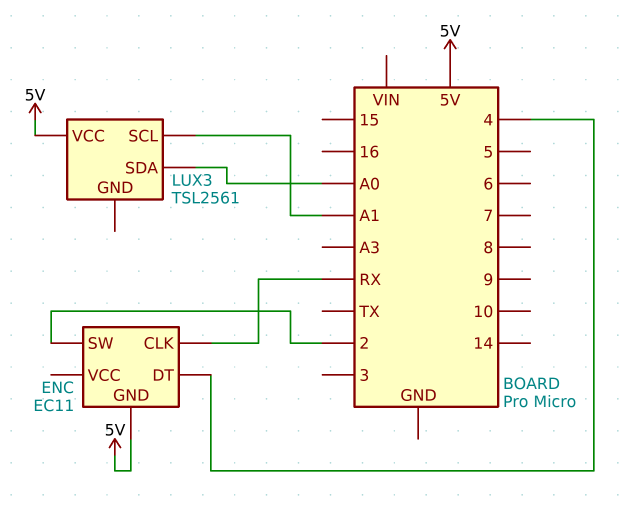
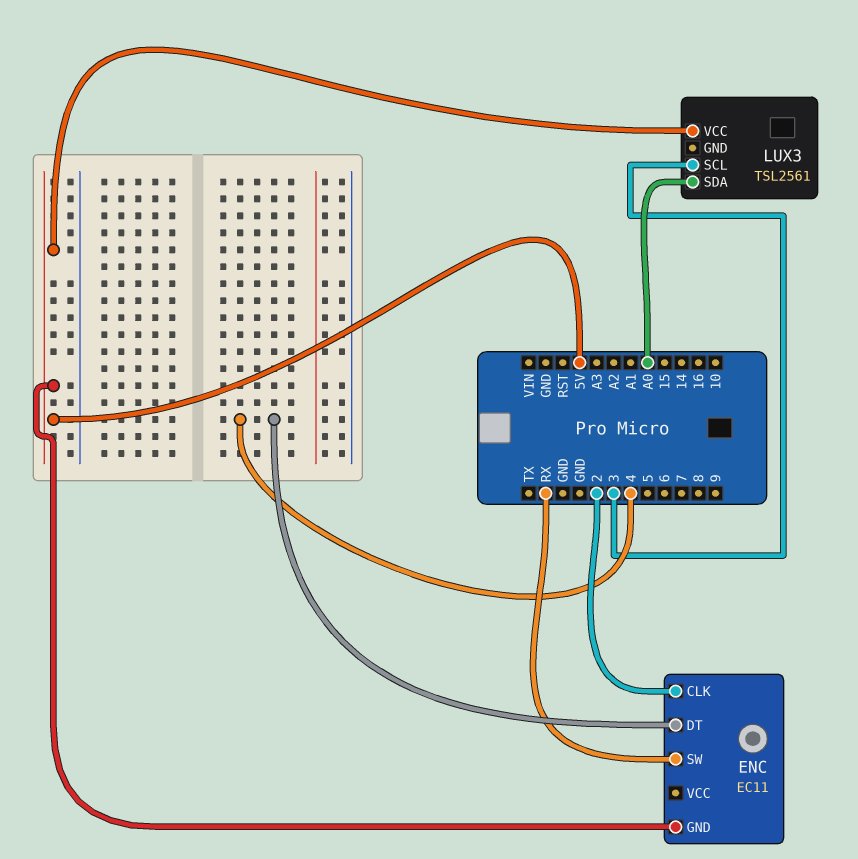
ENC pin CLK: RX -> 2
ENC pin SW: 2 -> RX
LUX3 pin SCL: A1 -> 3

